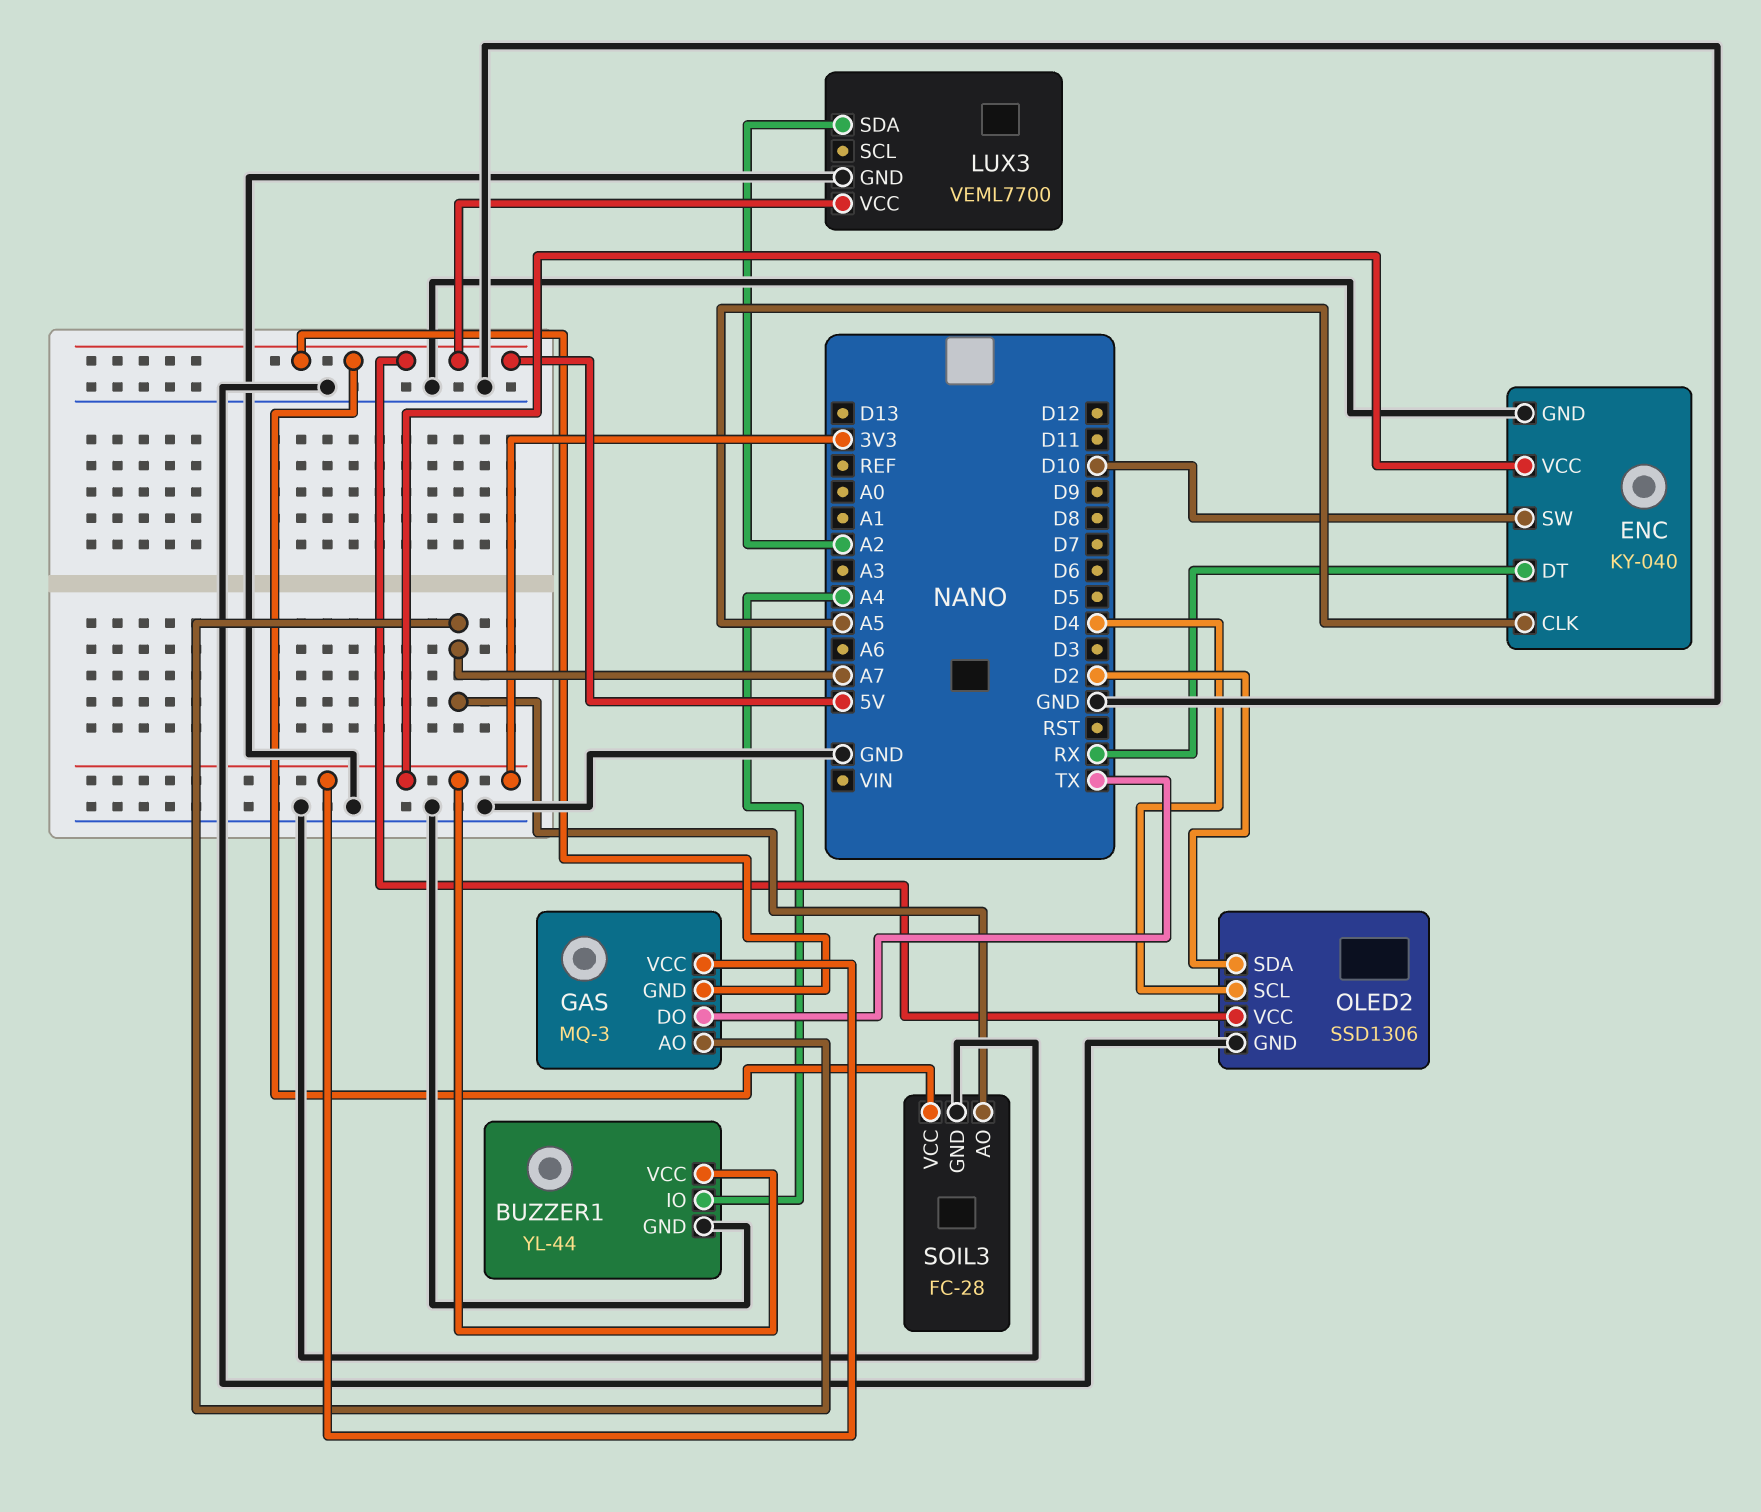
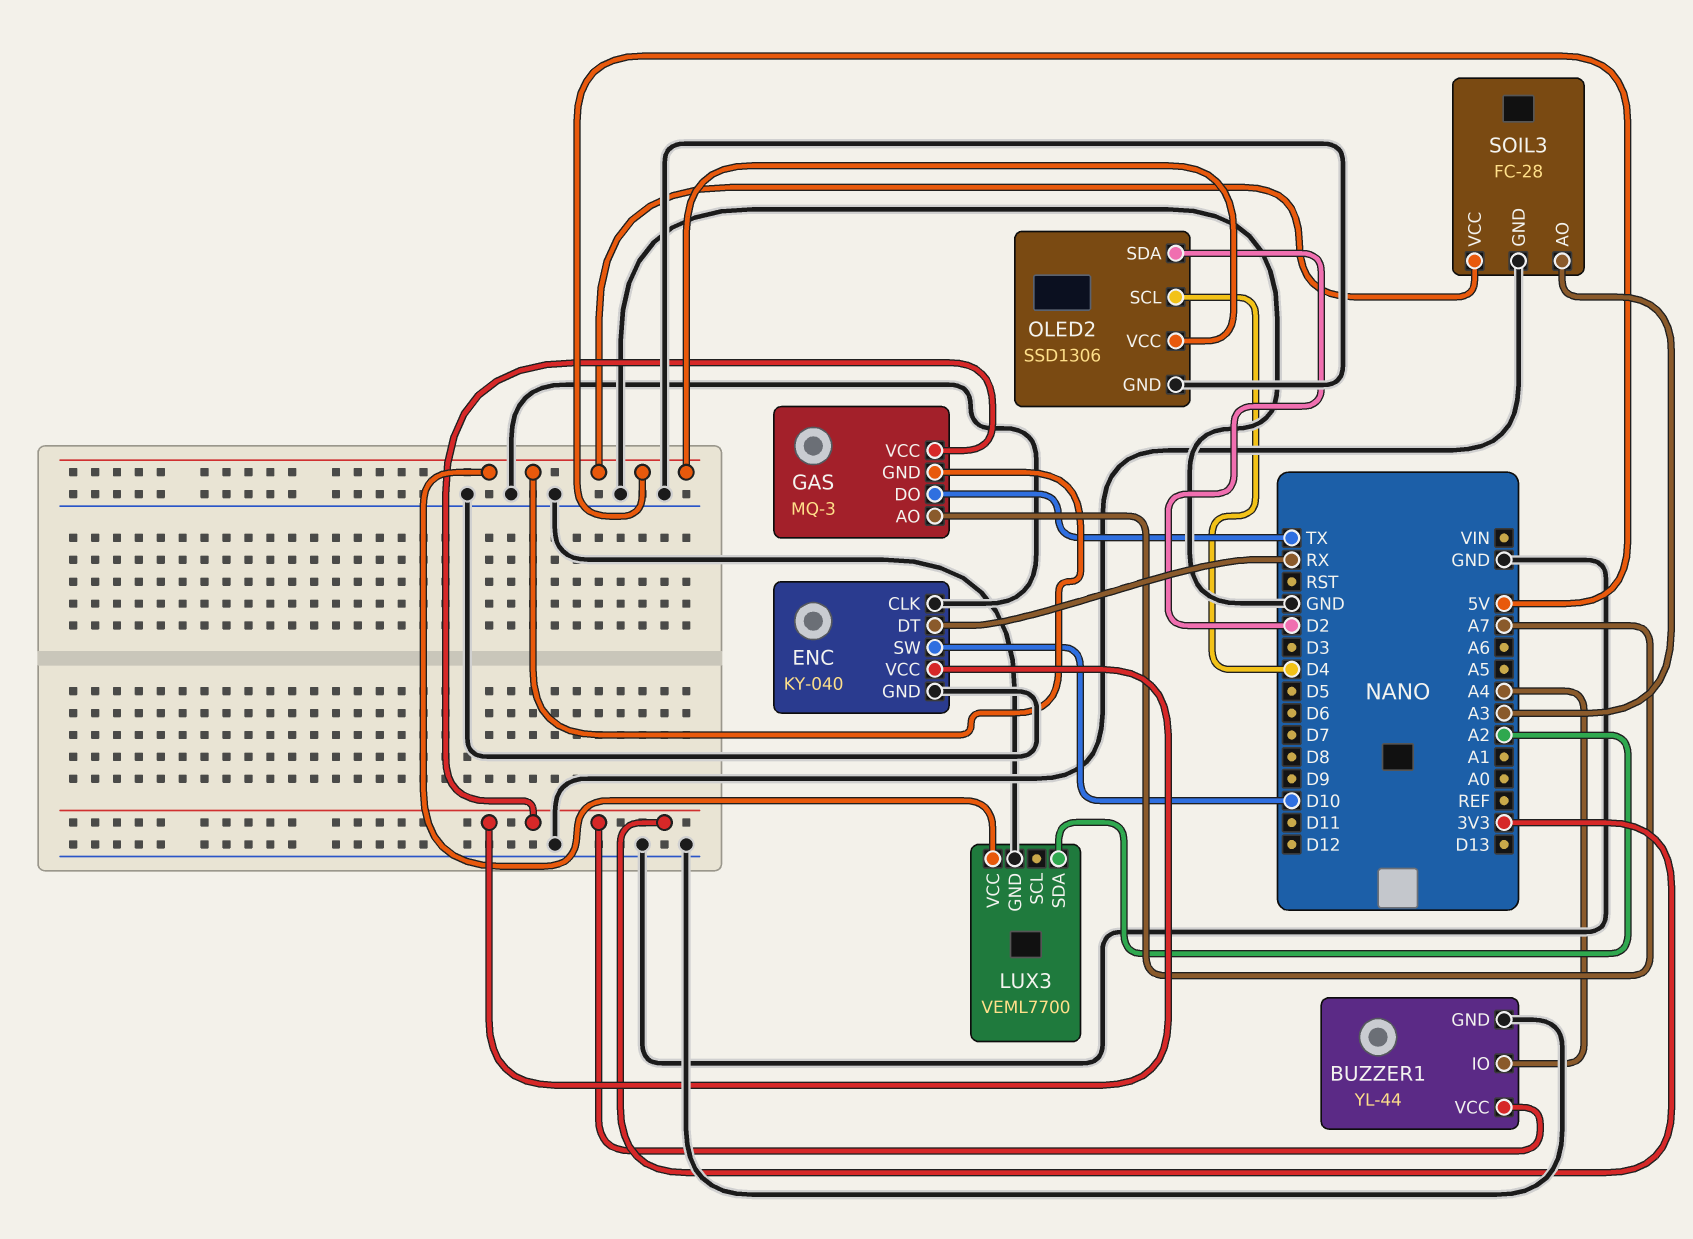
ENC pin CLK: A5 -> GND
SOIL3 pin AO: A7 -> A3

